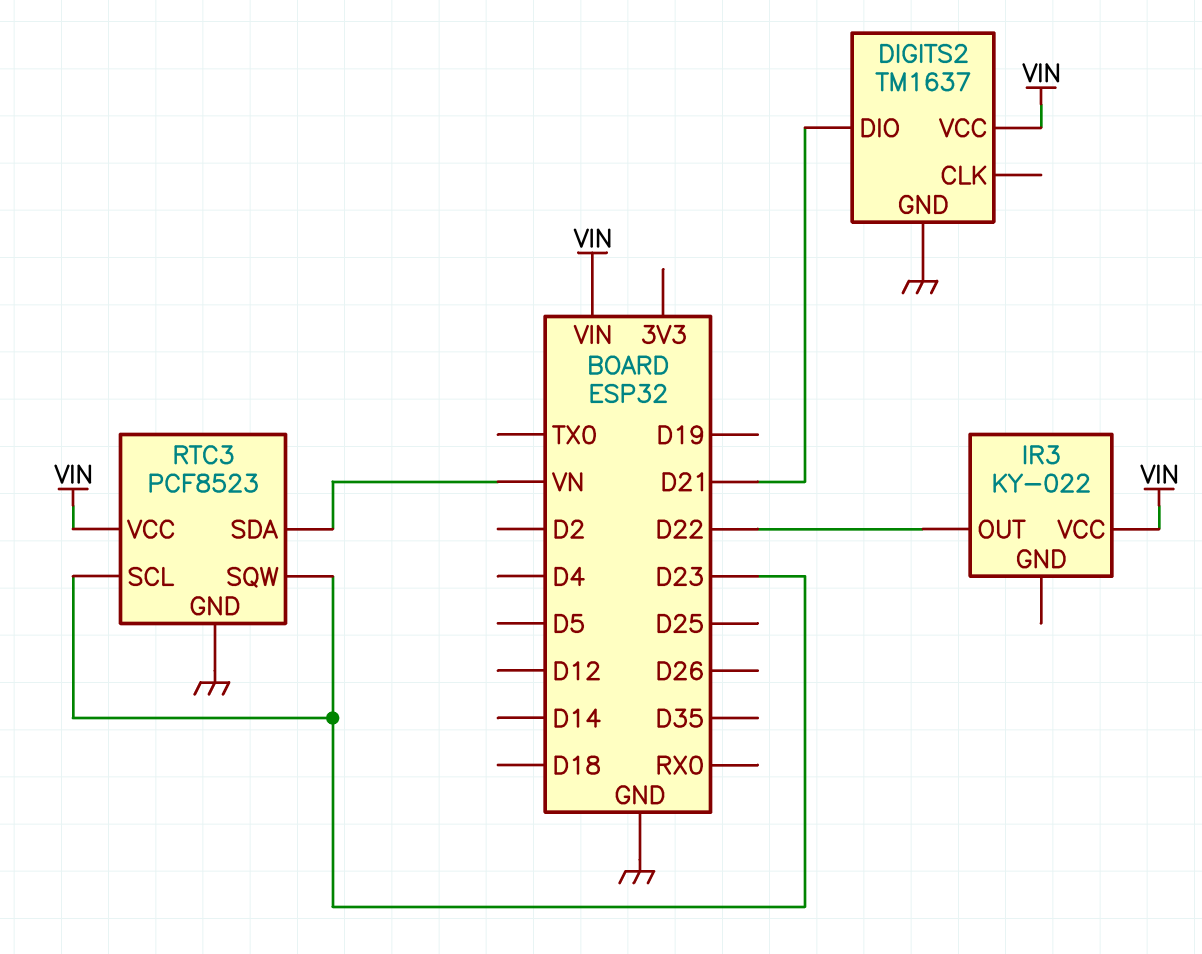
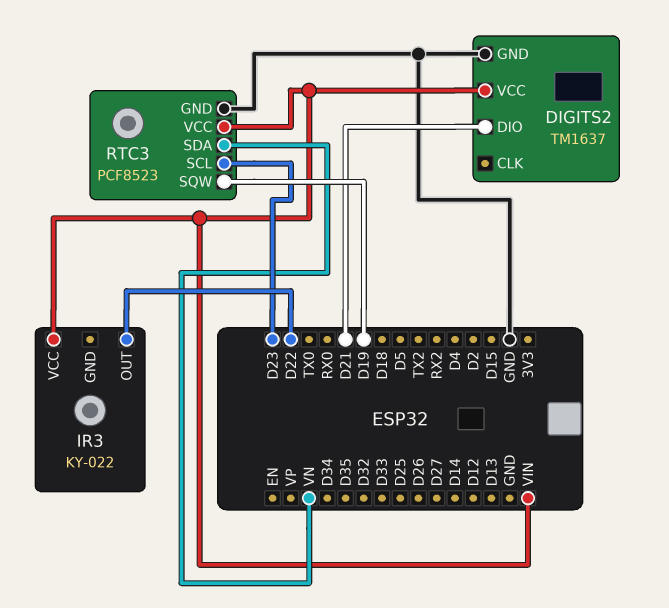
RTC3 pin SQW: D23 -> D19

